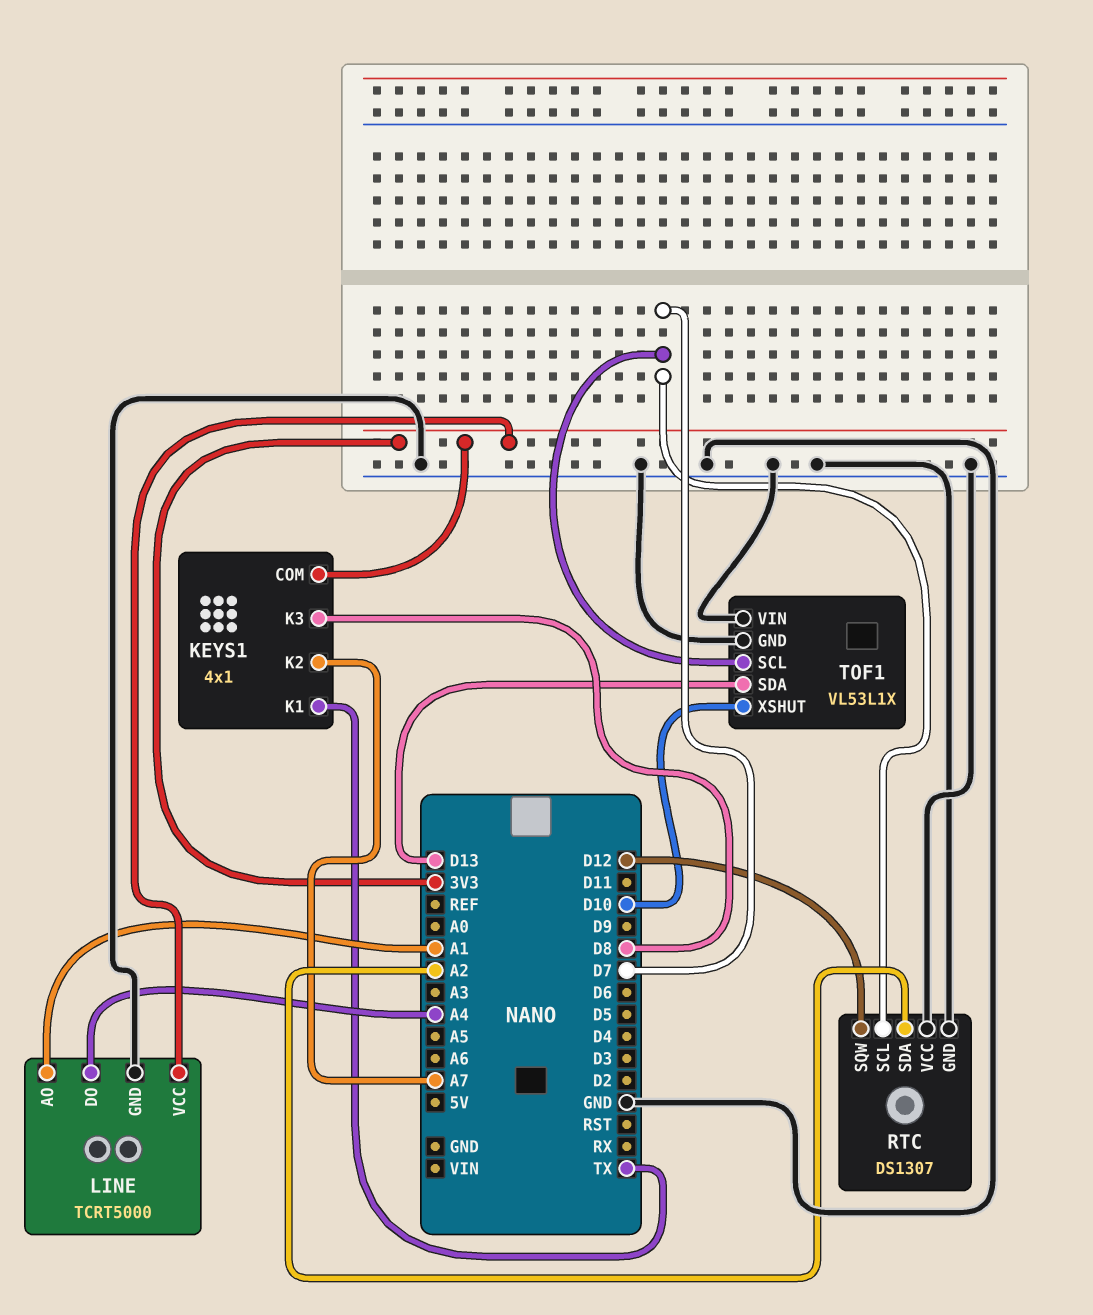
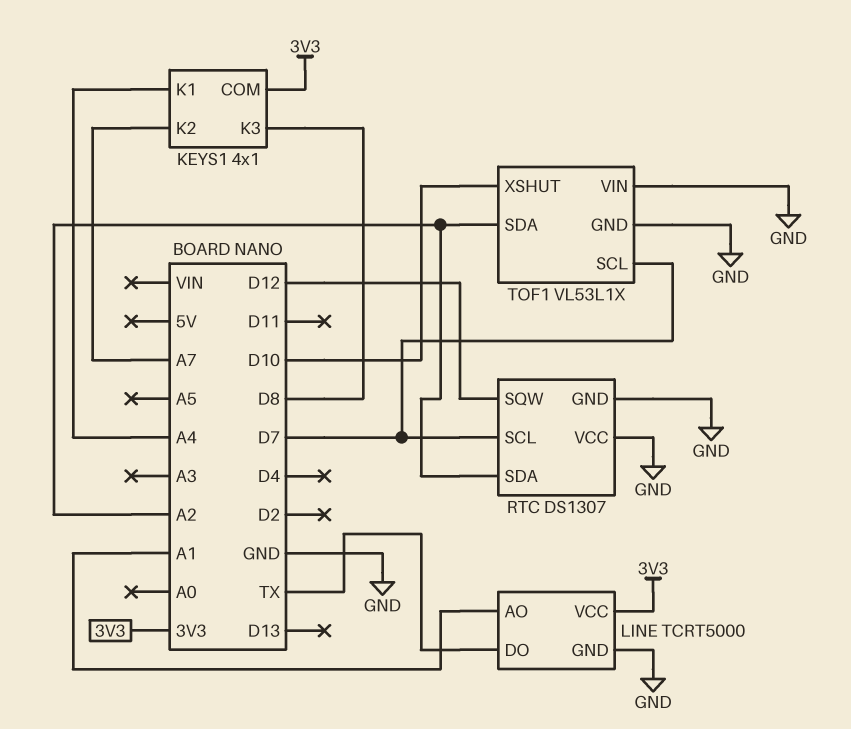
KEYS1 pin K1: TX -> A4
LINE pin DO: A4 -> TX
TOF1 pin SDA: D13 -> A2

